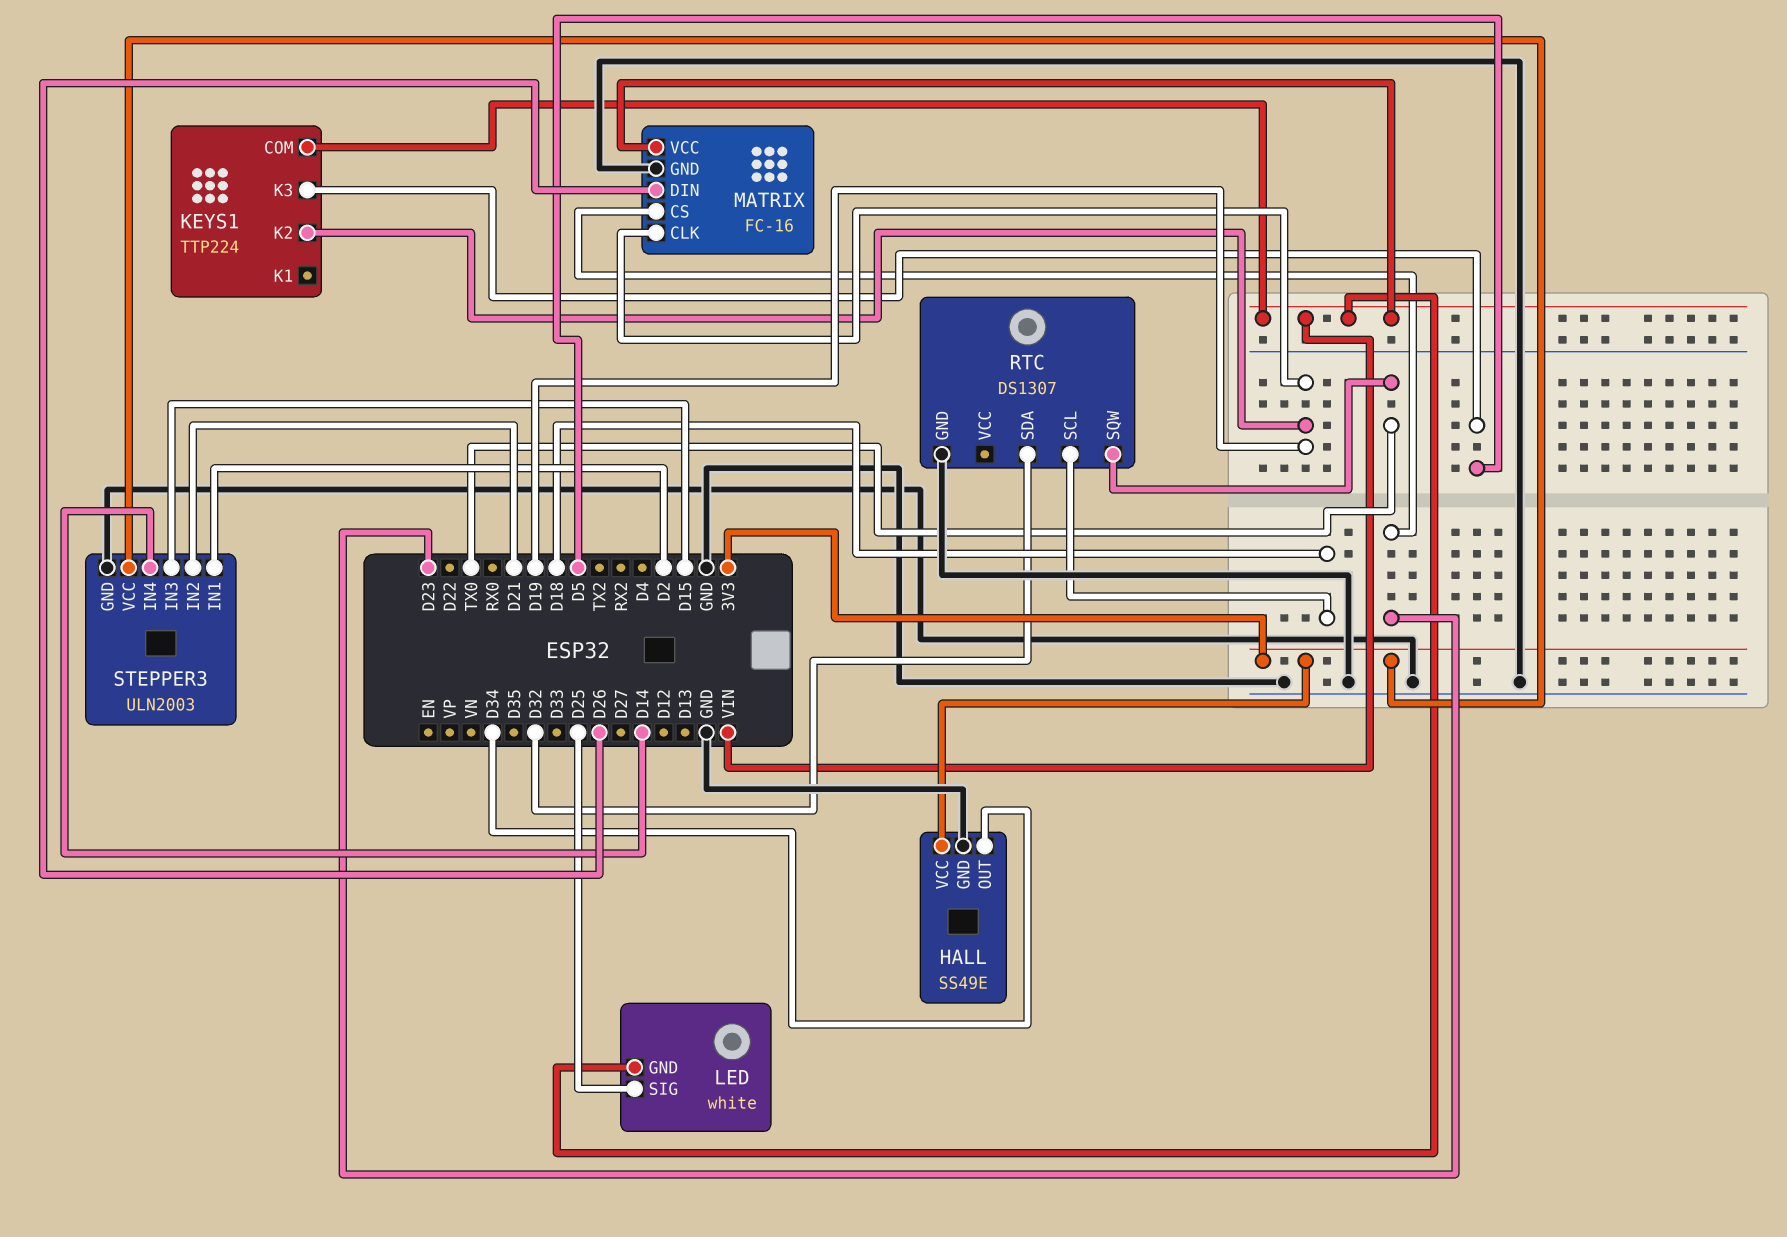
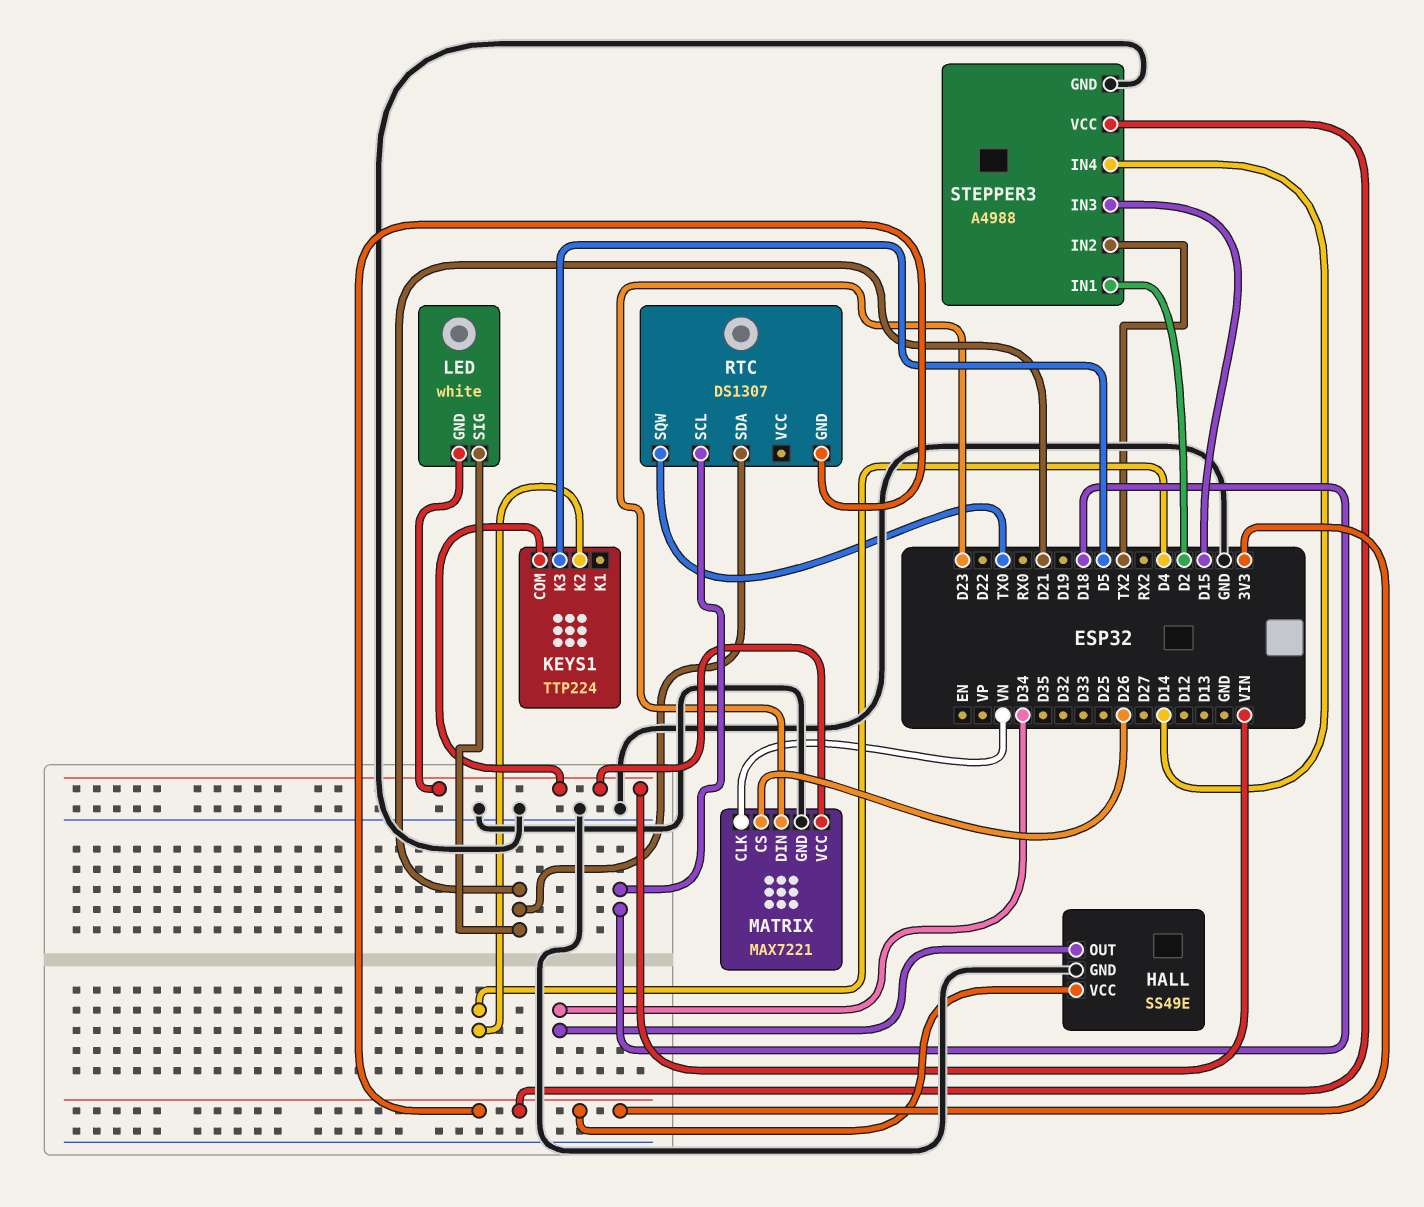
KEYS1 pin K2: D19 -> D4
LED pin SIG: D25 -> D21
MATRIX: FC-16 -> MAX7221
MATRIX pin CLK: D19 -> VN
MATRIX pin CS: D23 -> D26
MATRIX pin DIN: D26 -> D23
RTC pin GND: GND -> 3V3
RTC pin SDA: D32 -> D21
STEPPER3: ULN2003 -> A4988
STEPPER3 pin IN2: D21 -> TX2

